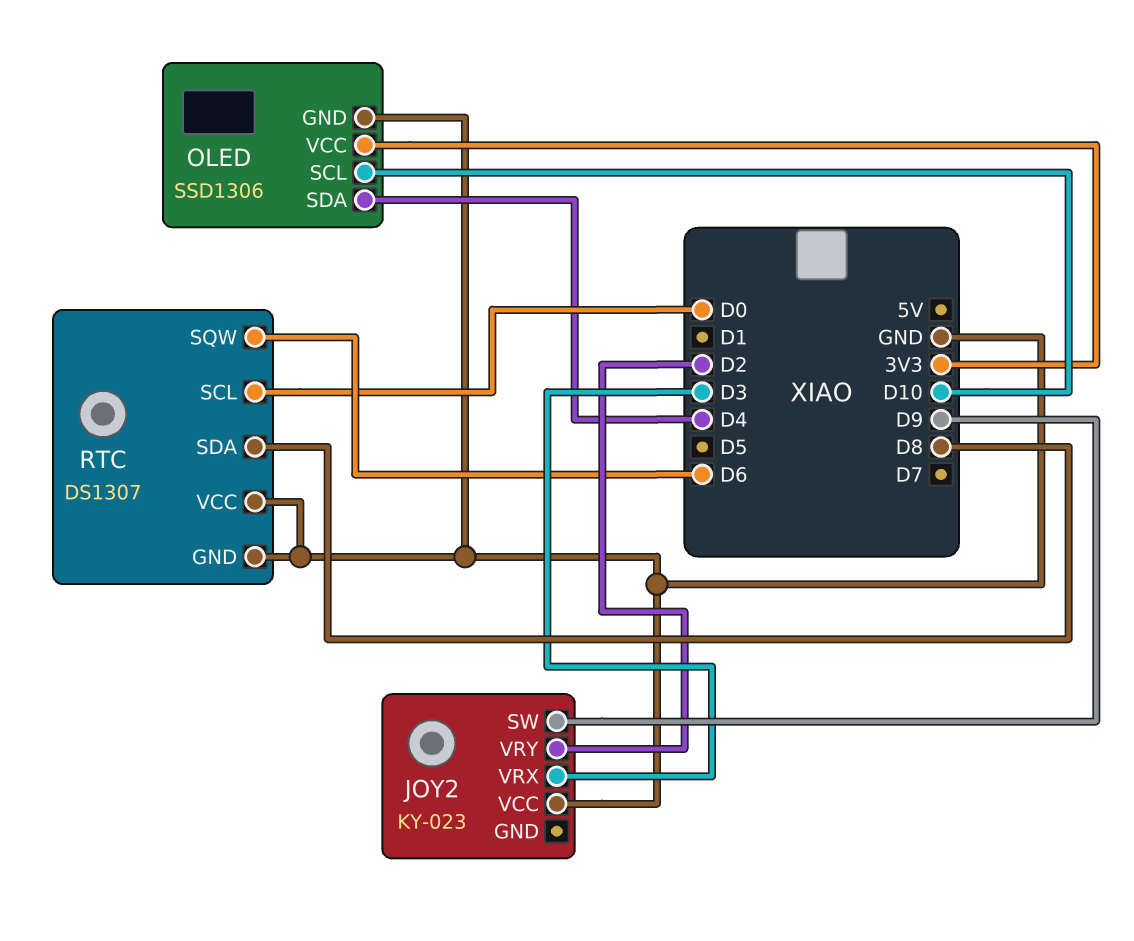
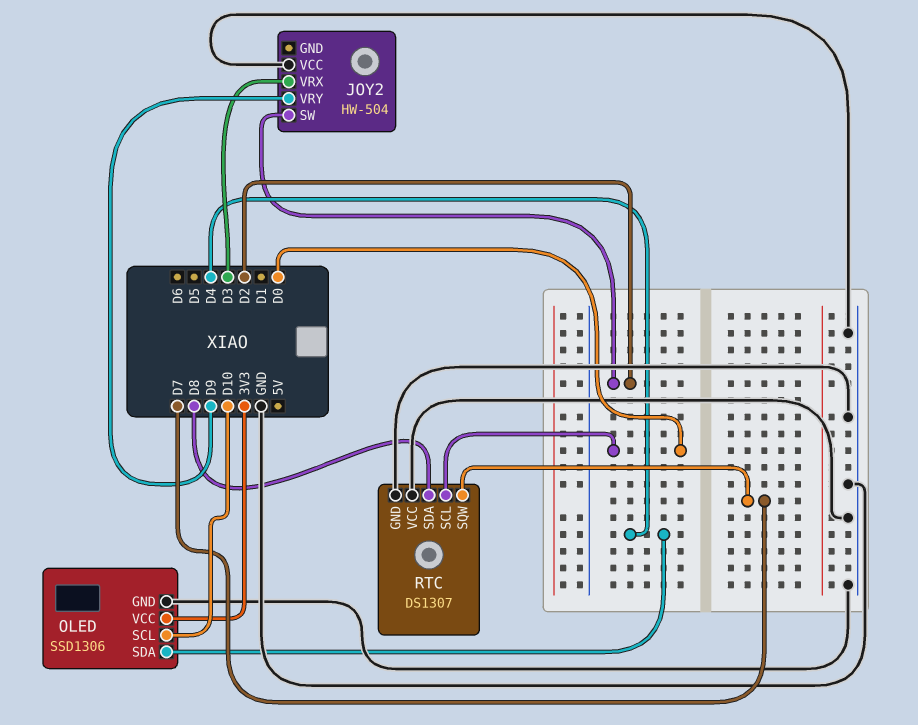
JOY2: KY-023 -> HW-504
JOY2 pin SW: D9 -> D2
JOY2 pin VRY: D2 -> D9
RTC pin SQW: D6 -> D7

